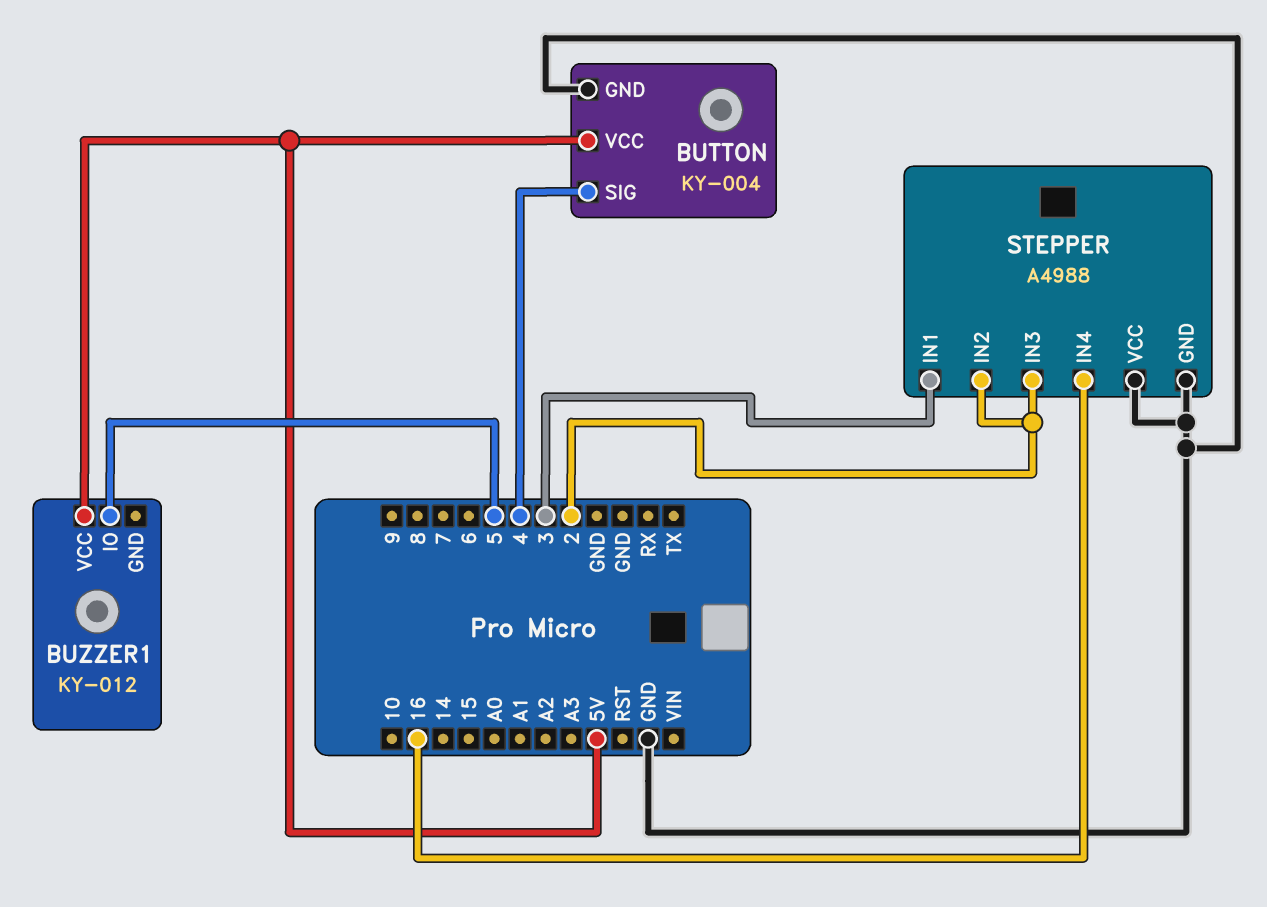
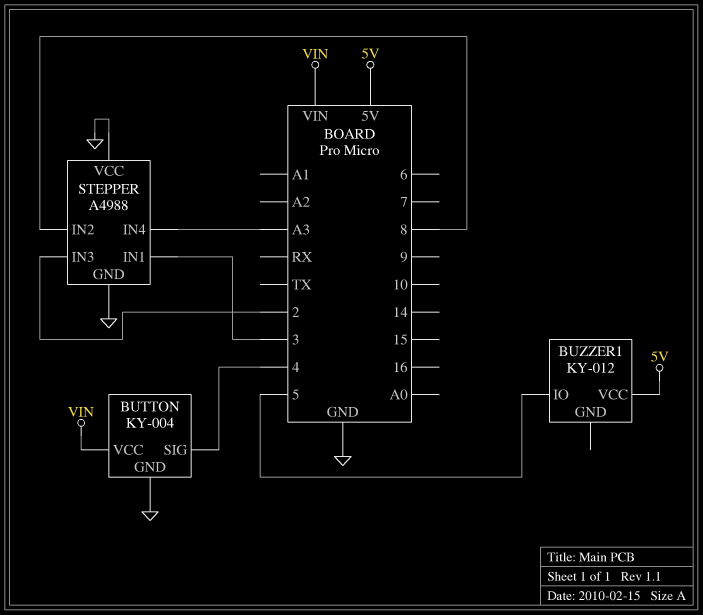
BUTTON pin VCC: 5V -> VIN
STEPPER pin IN2: 2 -> 8
STEPPER pin IN4: 16 -> A3

